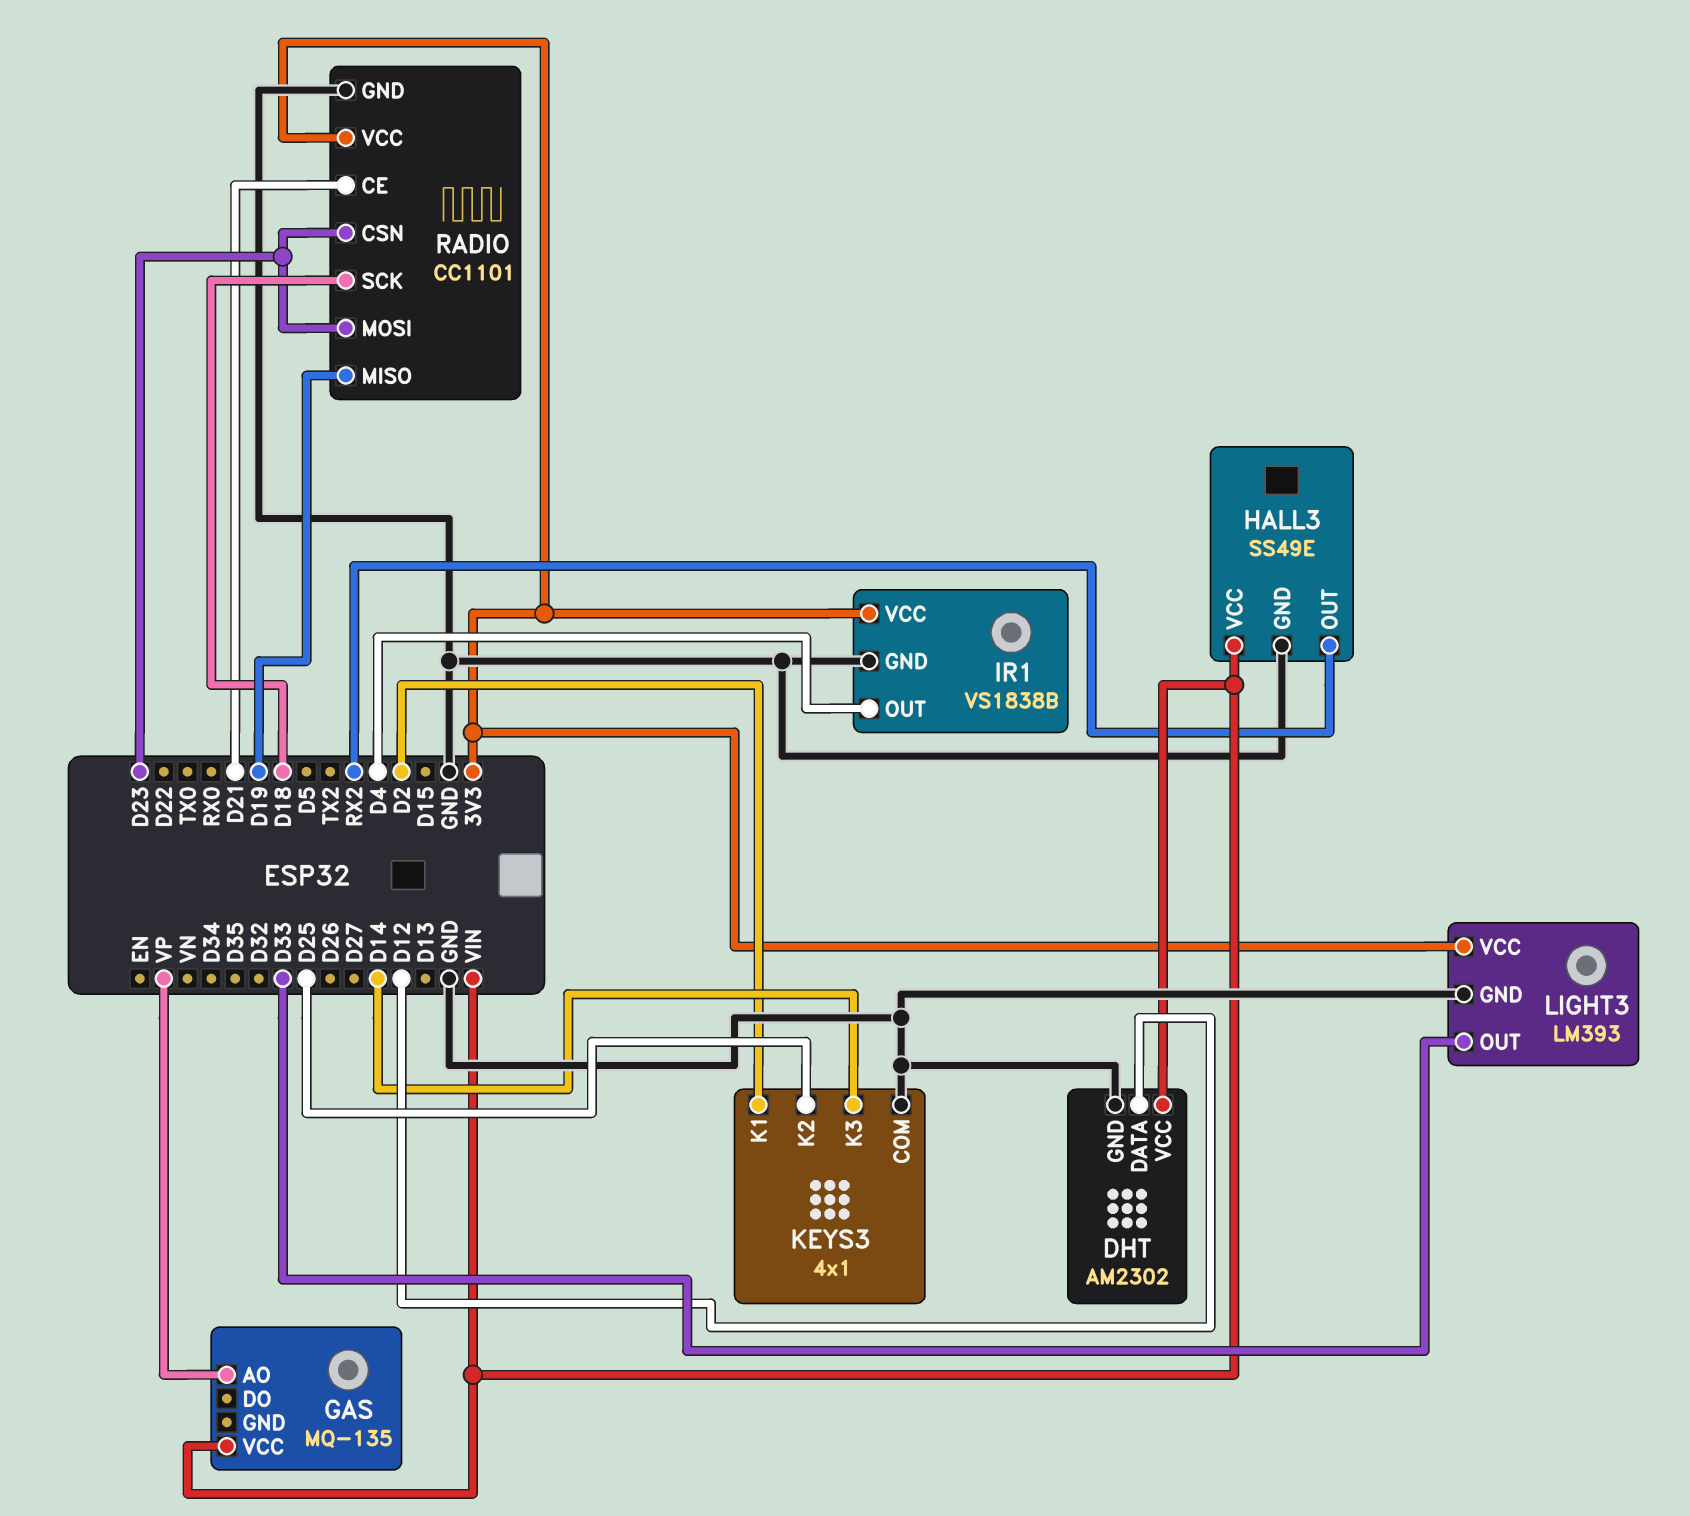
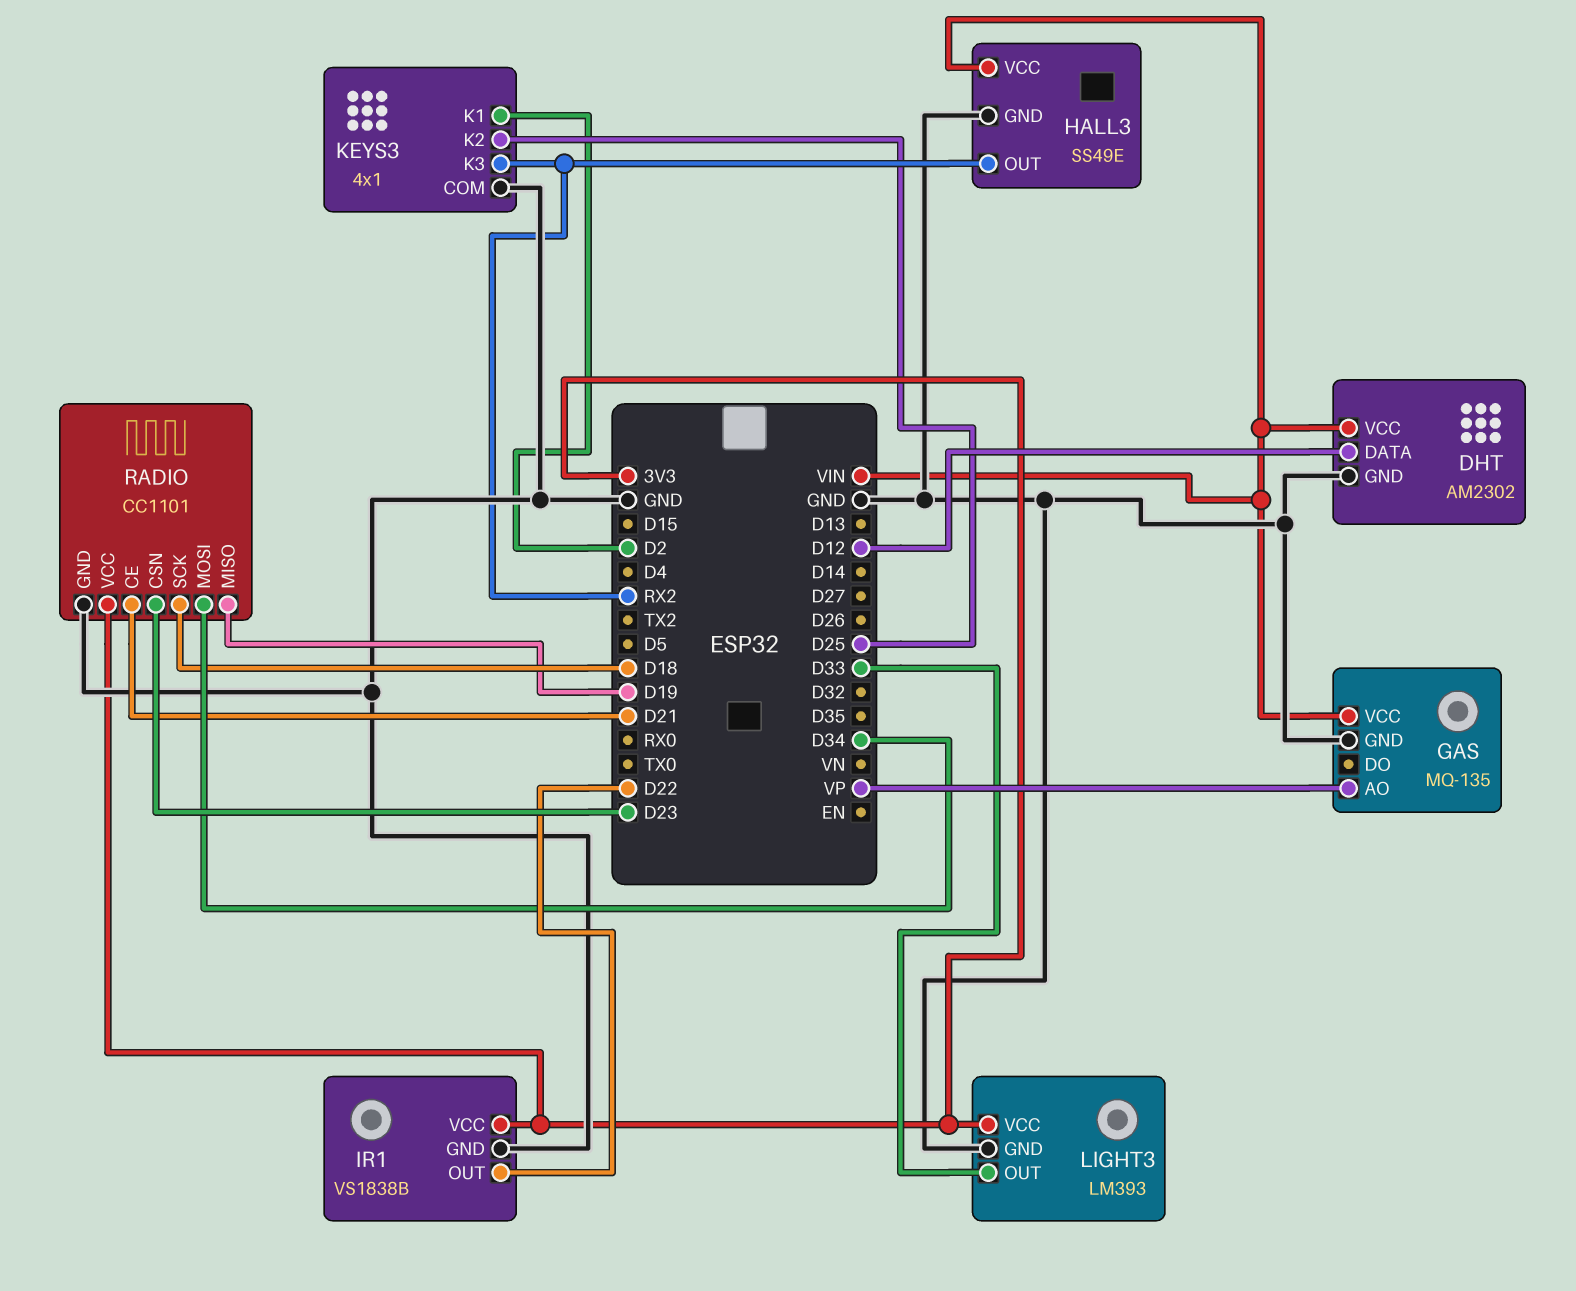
GAS pin GND: none -> GND
IR1 pin OUT: D4 -> D22
KEYS3 pin K3: D14 -> RX2
RADIO pin MOSI: D23 -> D34

